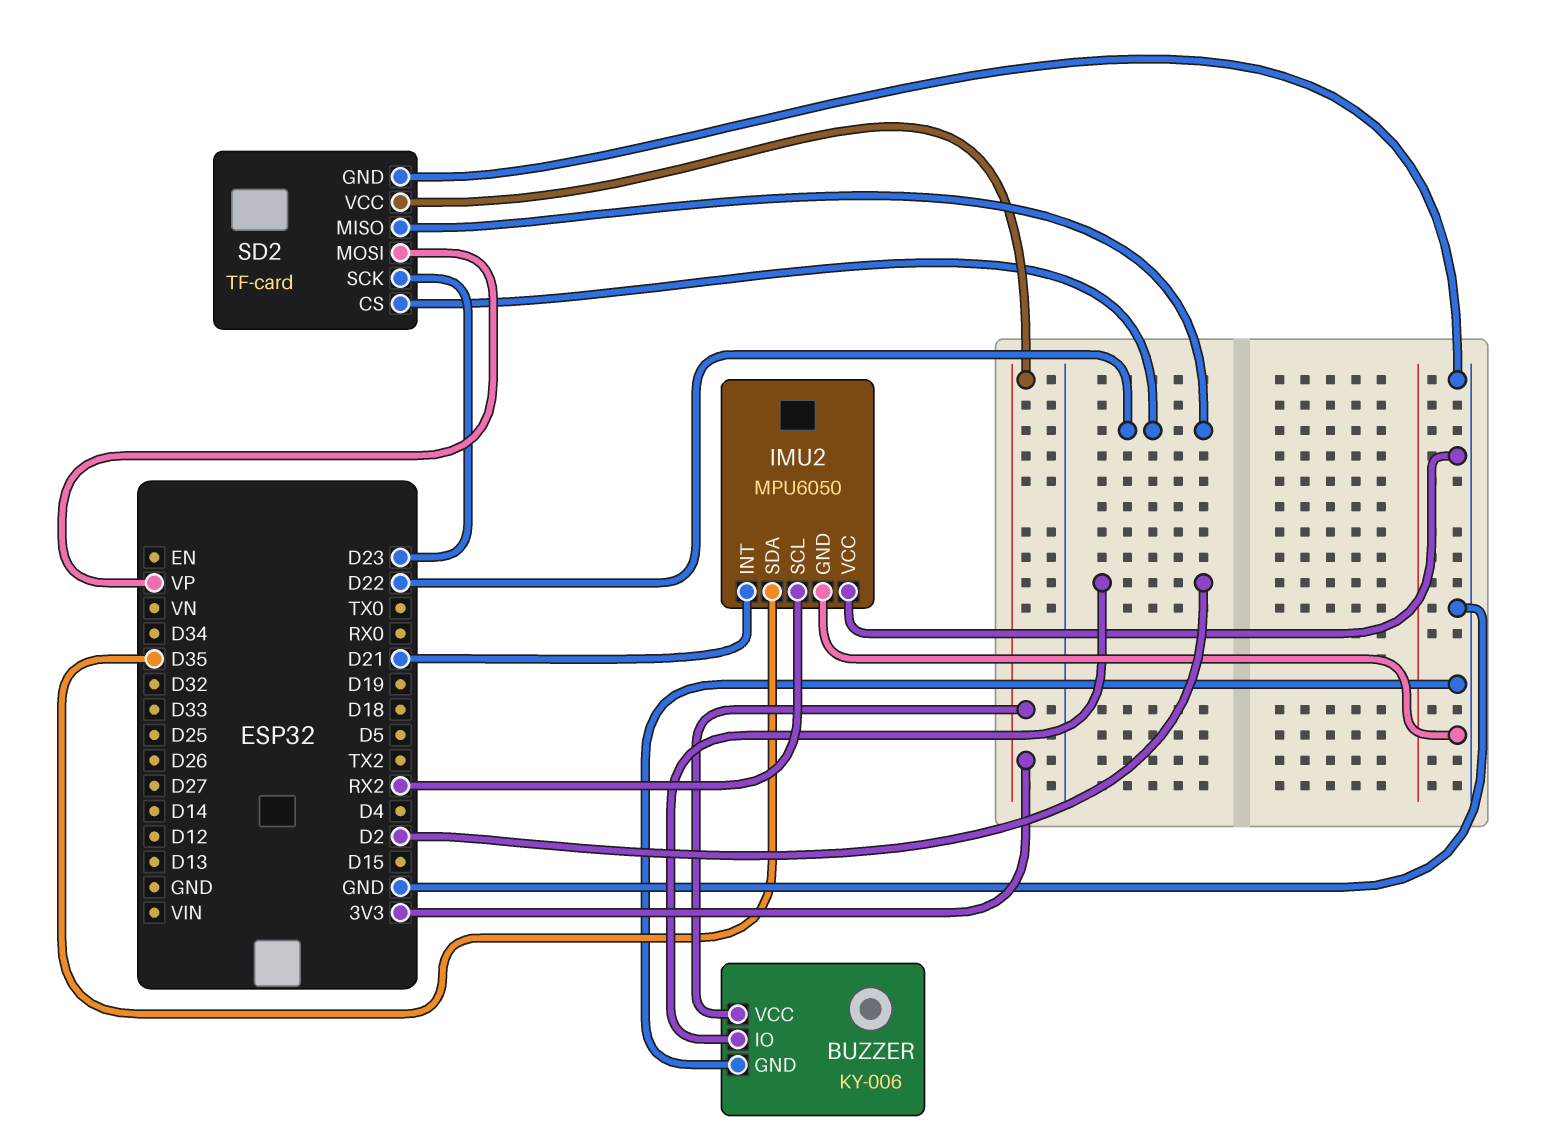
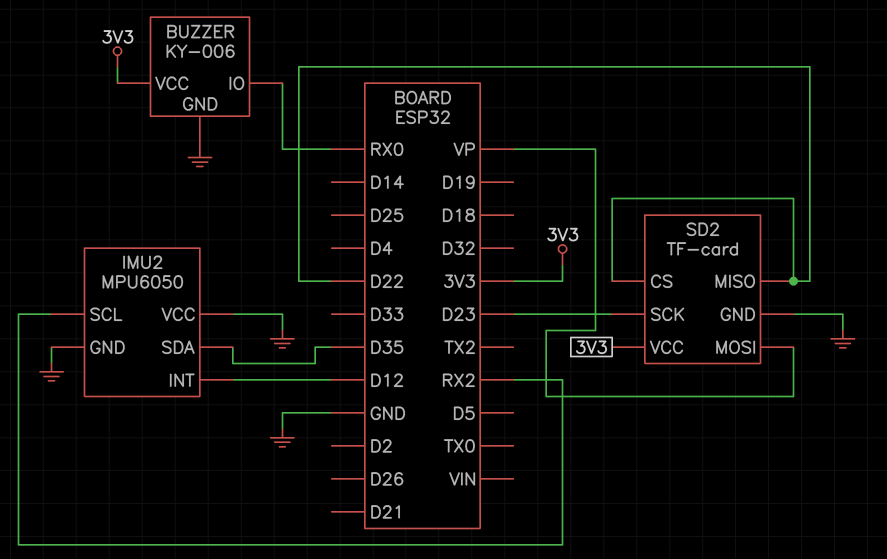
BUZZER pin IO: D2 -> RX0
IMU2 pin INT: D21 -> D12

